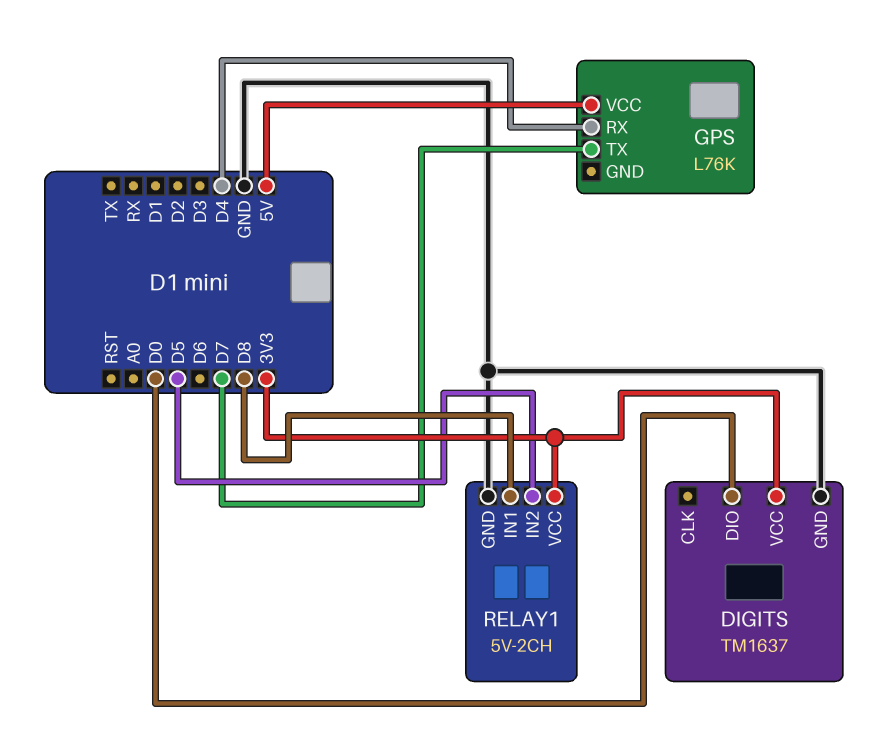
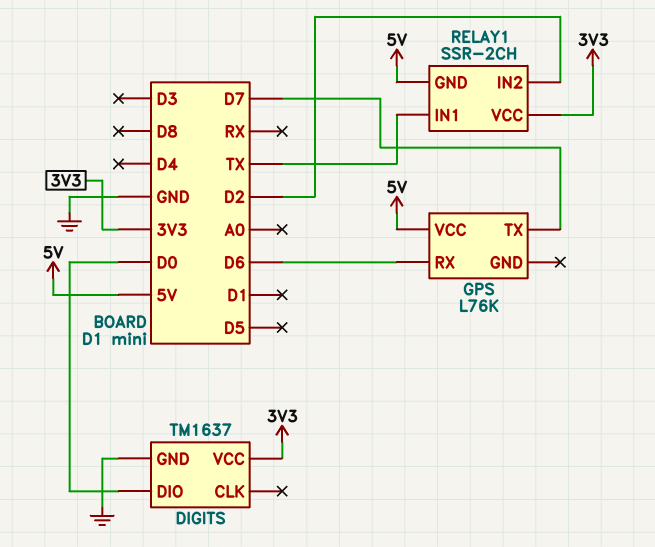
GPS pin RX: D4 -> D6
RELAY1: 5V-2CH -> SSR-2CH
RELAY1 pin GND: GND -> 5V
RELAY1 pin IN1: D8 -> TX
RELAY1 pin IN2: D5 -> D2

